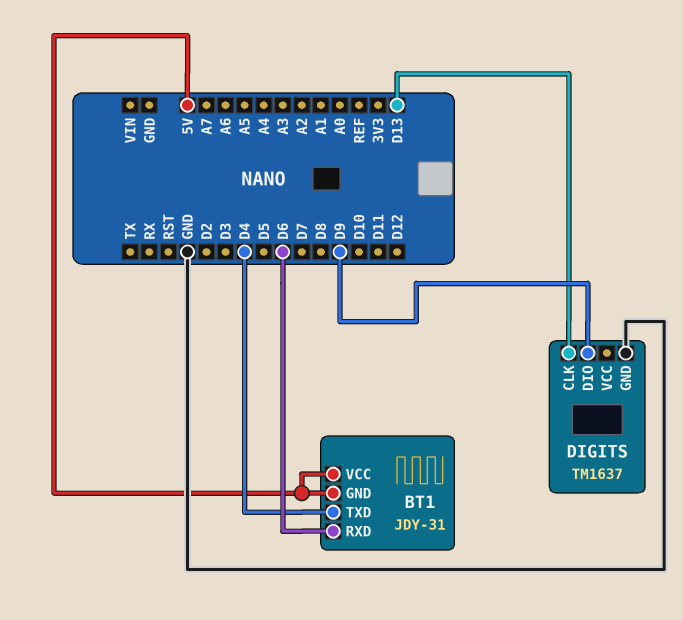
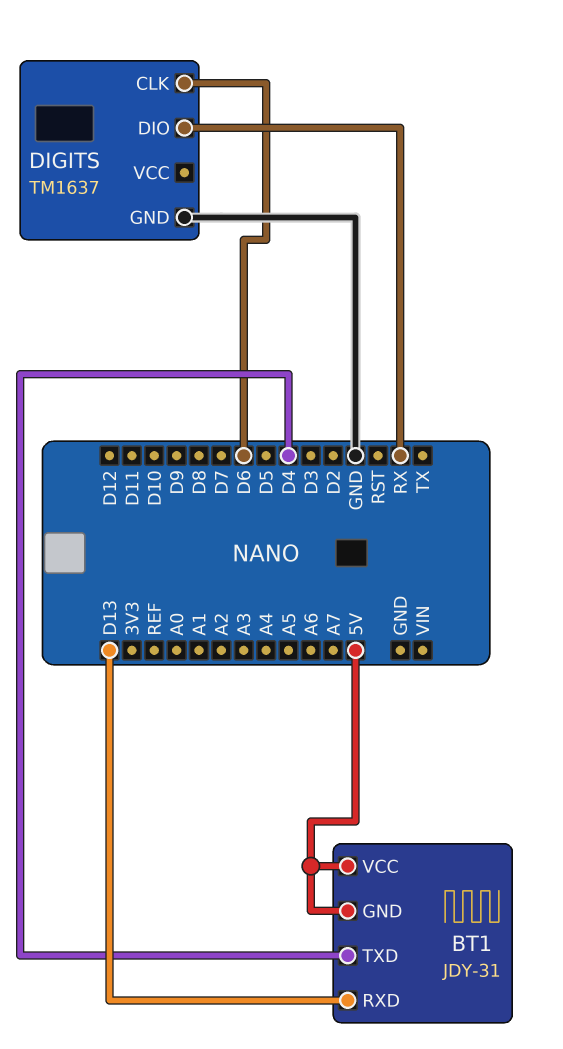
BT1 pin RXD: D6 -> D13
DIGITS pin CLK: D13 -> D6
DIGITS pin DIO: D9 -> RX

